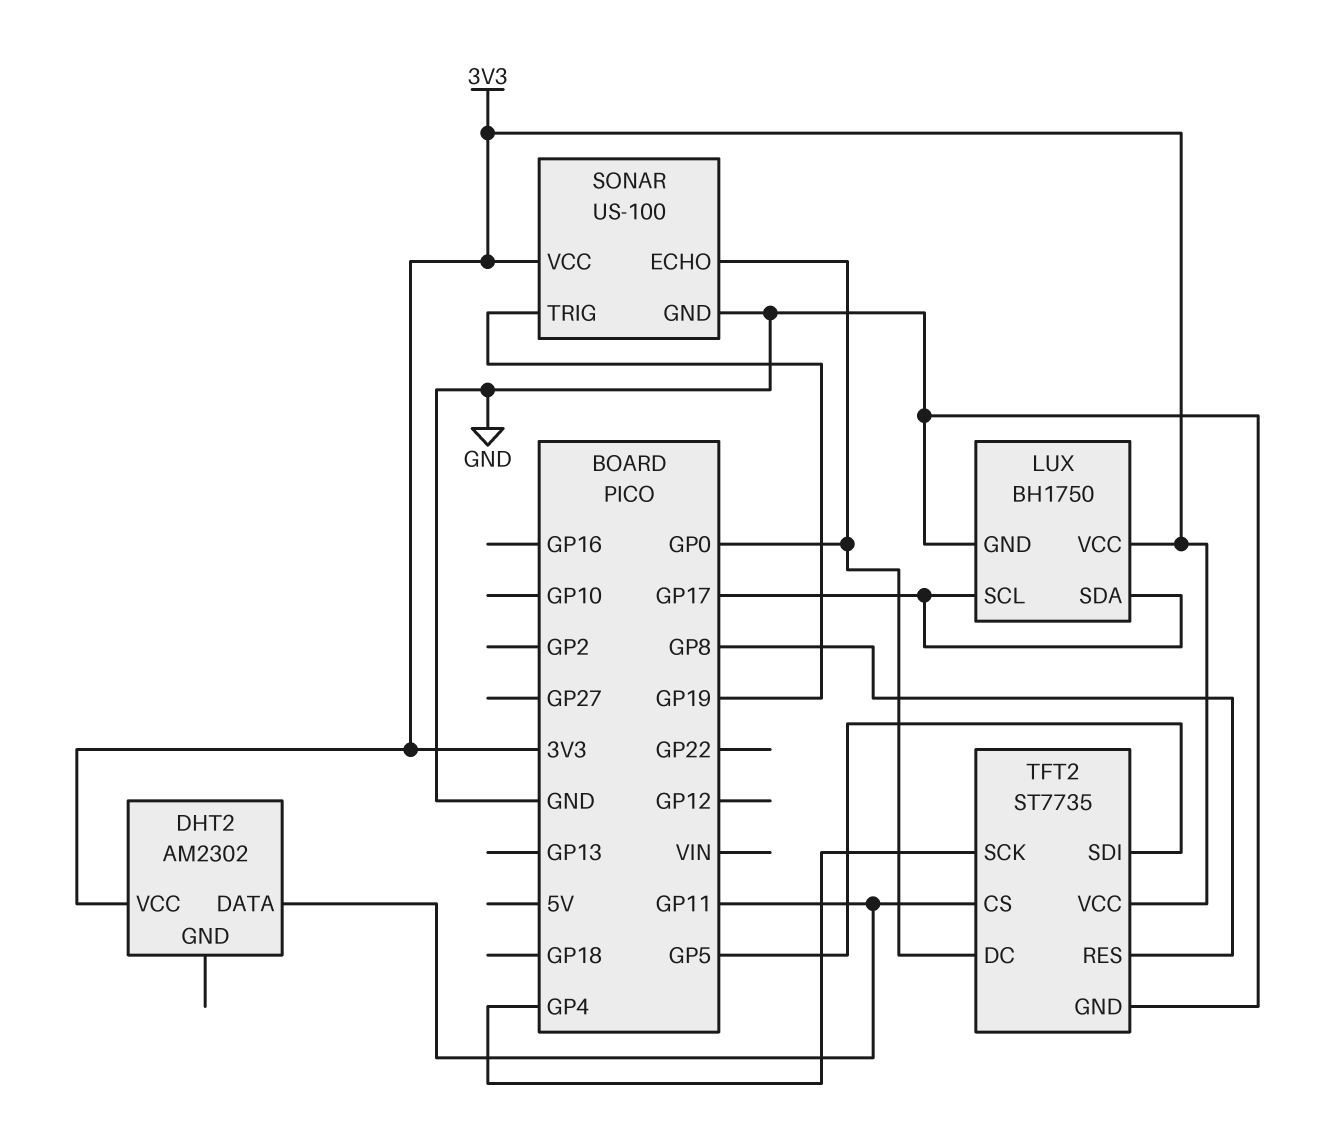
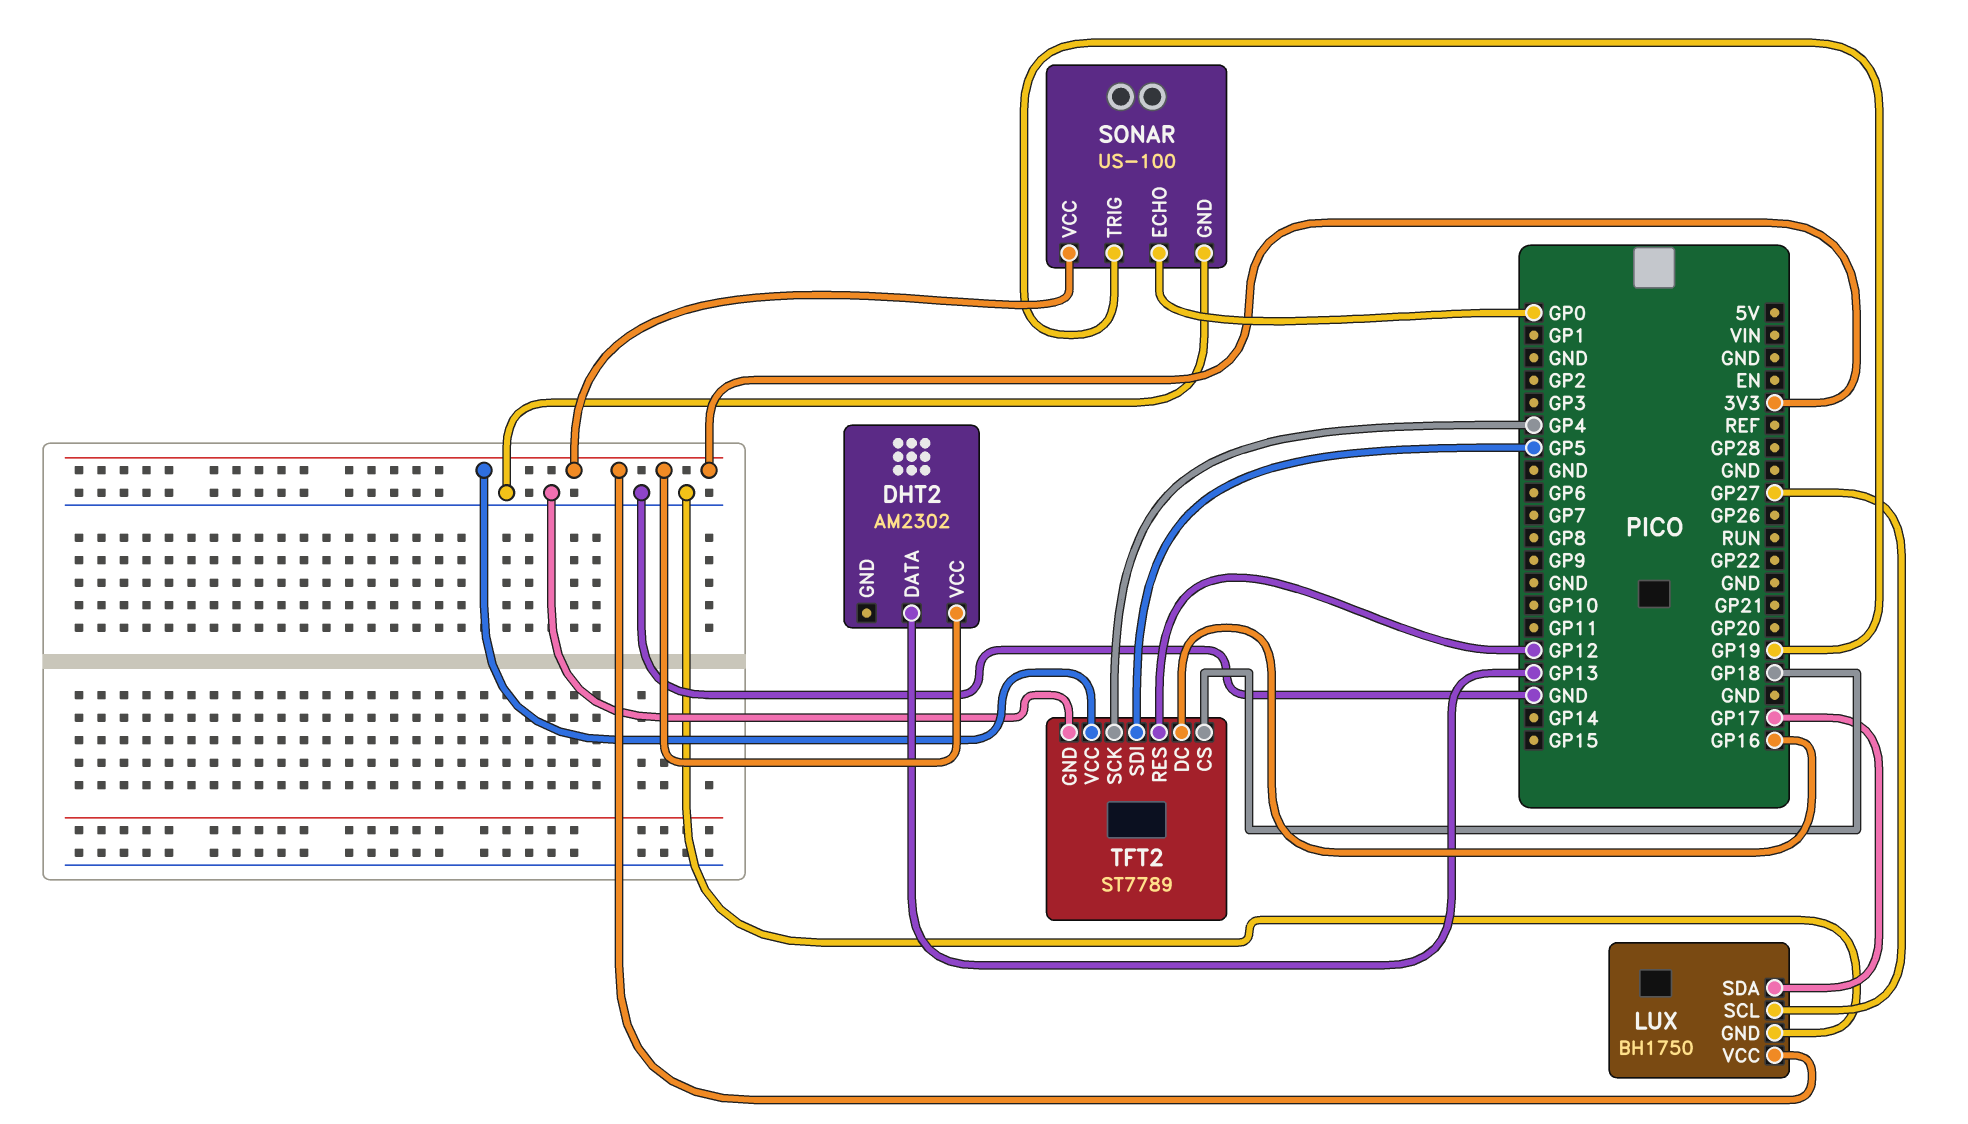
DHT2 pin DATA: GP11 -> GP13
LUX pin SCL: GP17 -> GP27
TFT2: ST7735 -> ST7789
TFT2 pin CS: GP11 -> GP18
TFT2 pin DC: GP0 -> GP16
TFT2 pin RES: GP8 -> GP12

